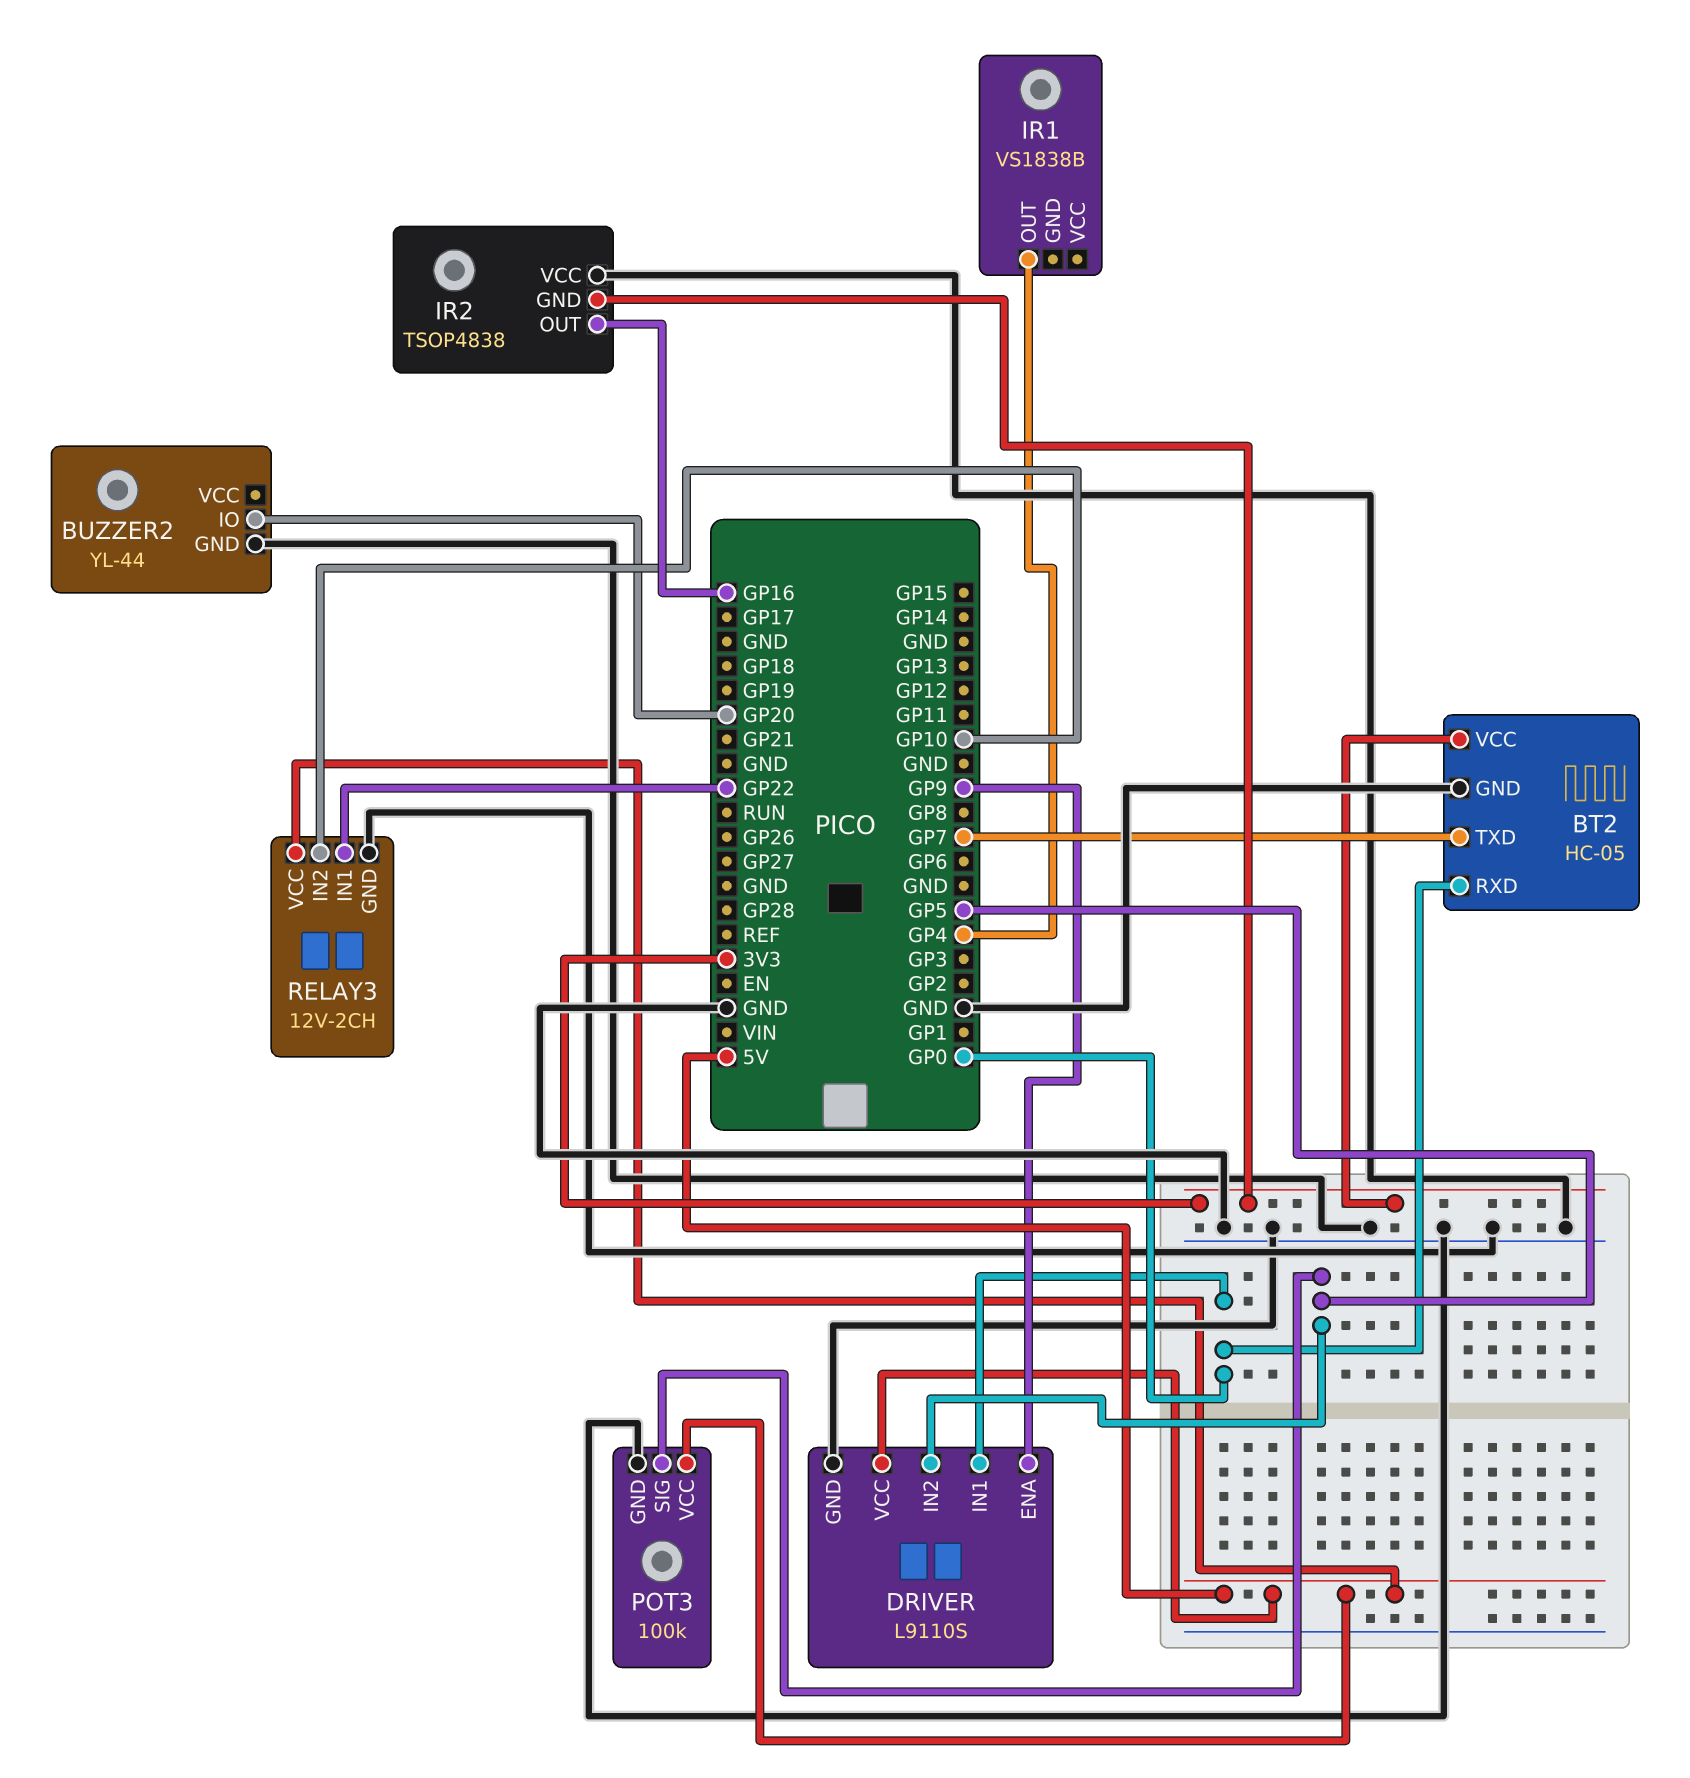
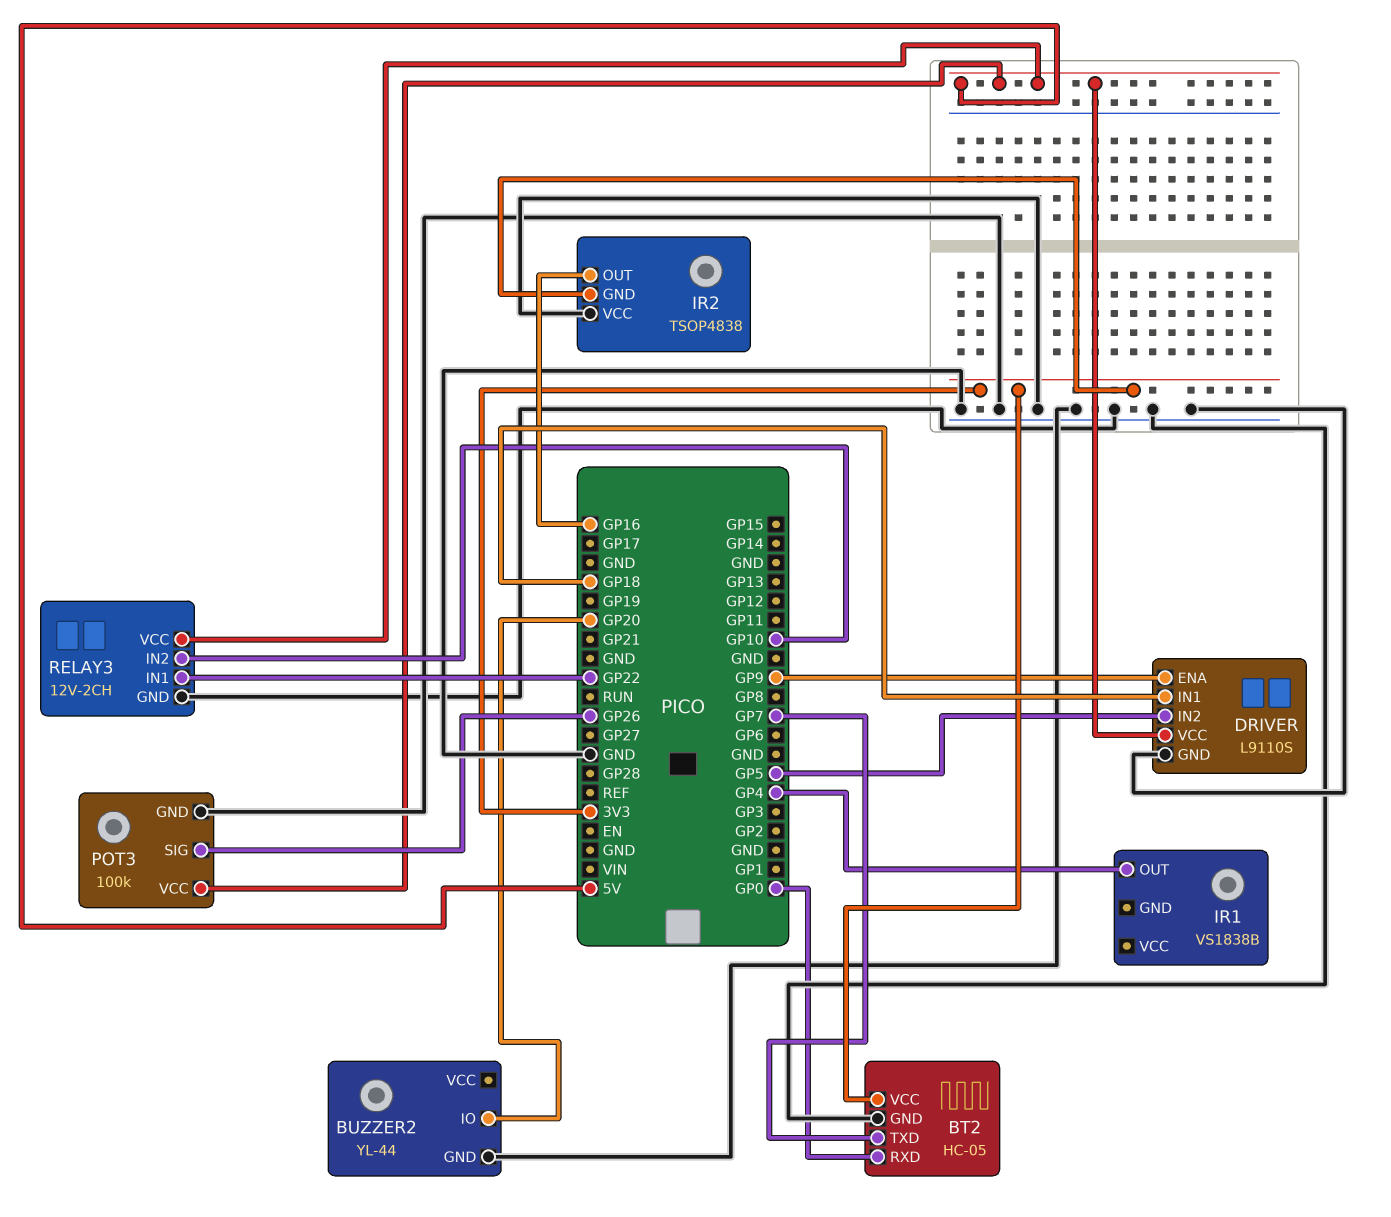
DRIVER pin IN1: GP0 -> GP18
POT3 pin SIG: GP5 -> GP26

